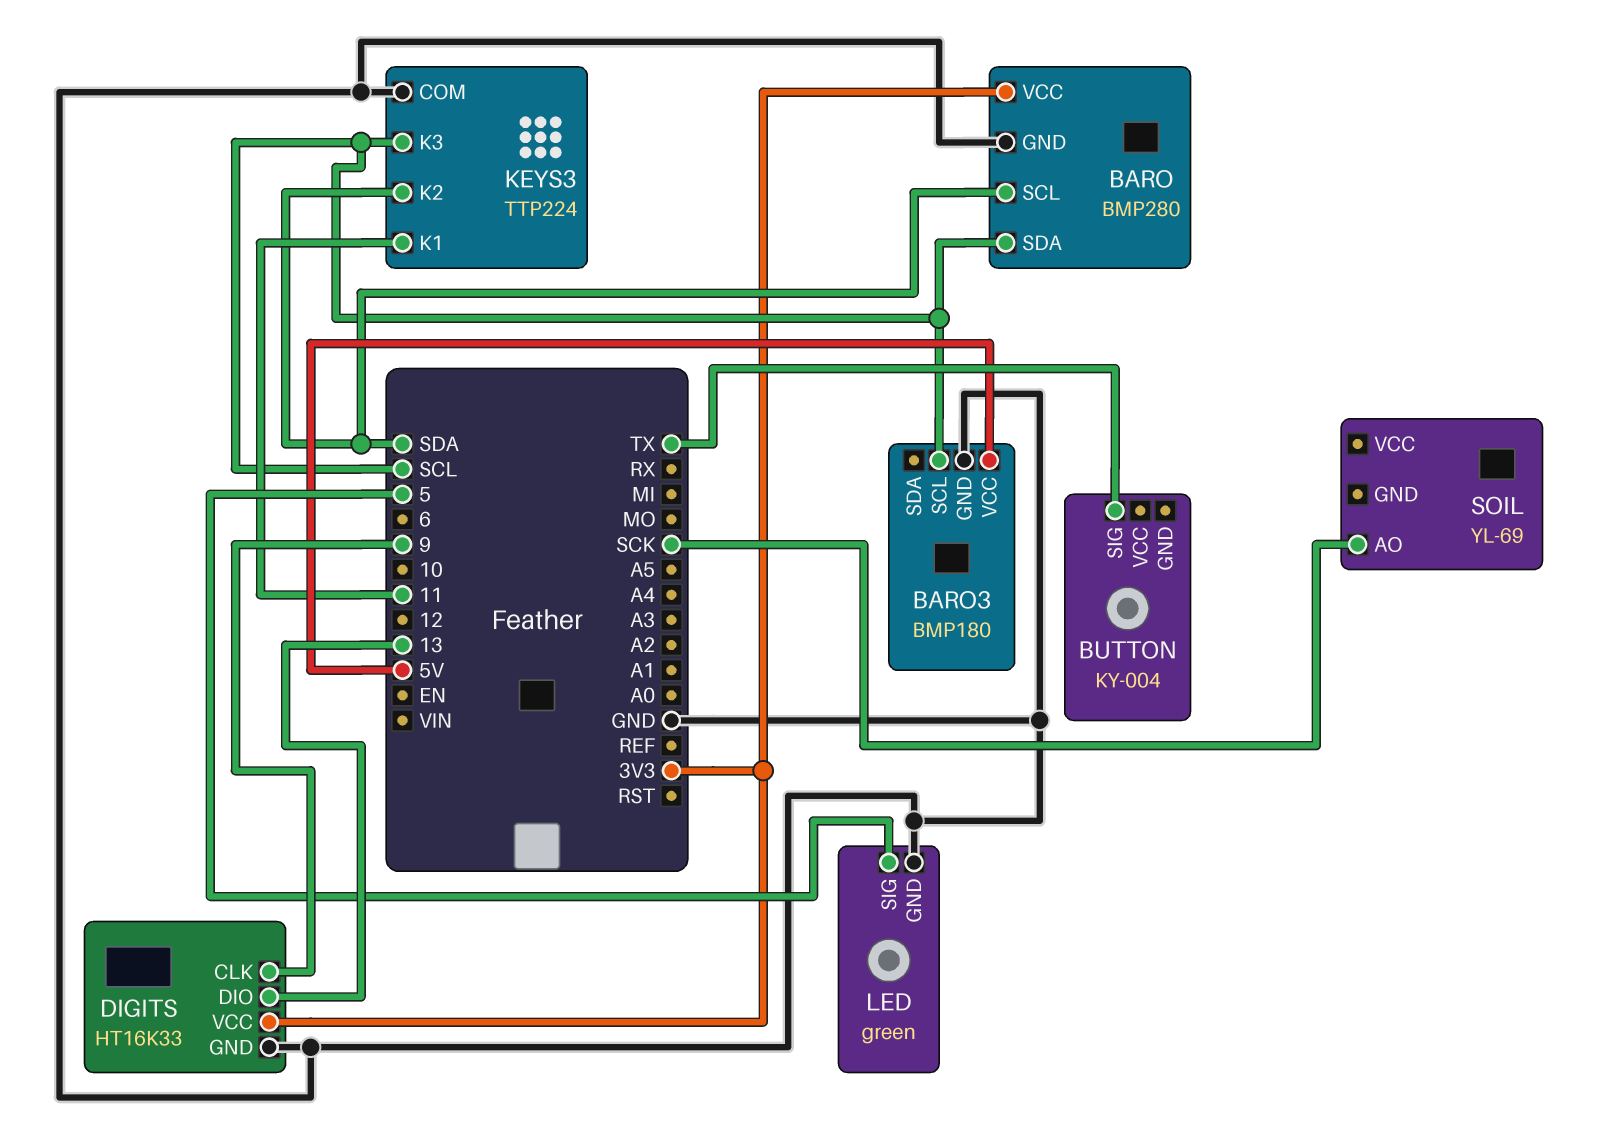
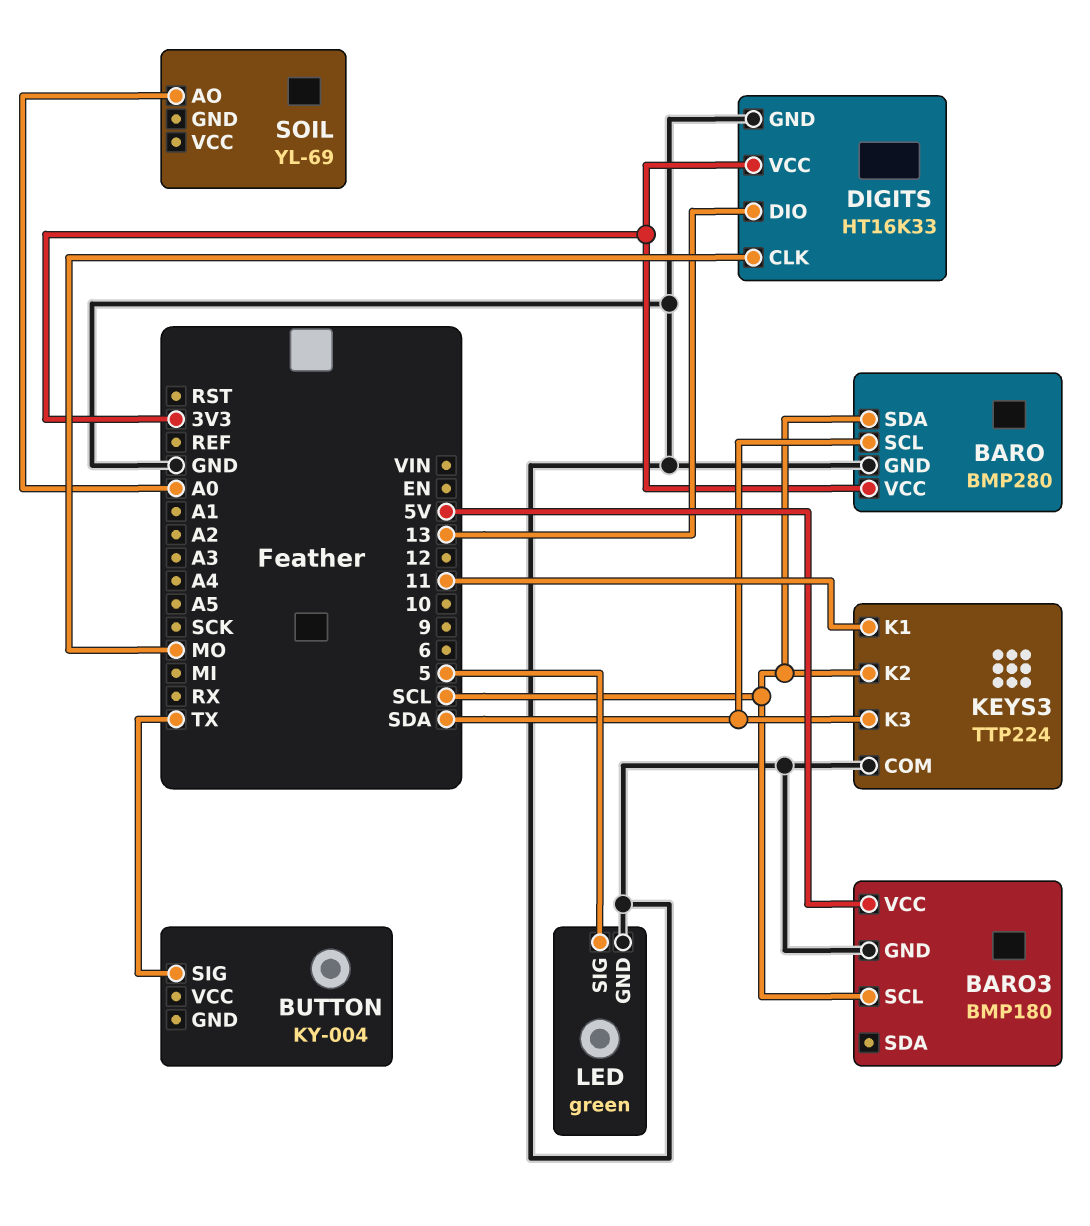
DIGITS pin CLK: 9 -> MO
KEYS3 pin K2: SDA -> SCL
KEYS3 pin K3: SCL -> SDA
SOIL pin AO: SCK -> A0

